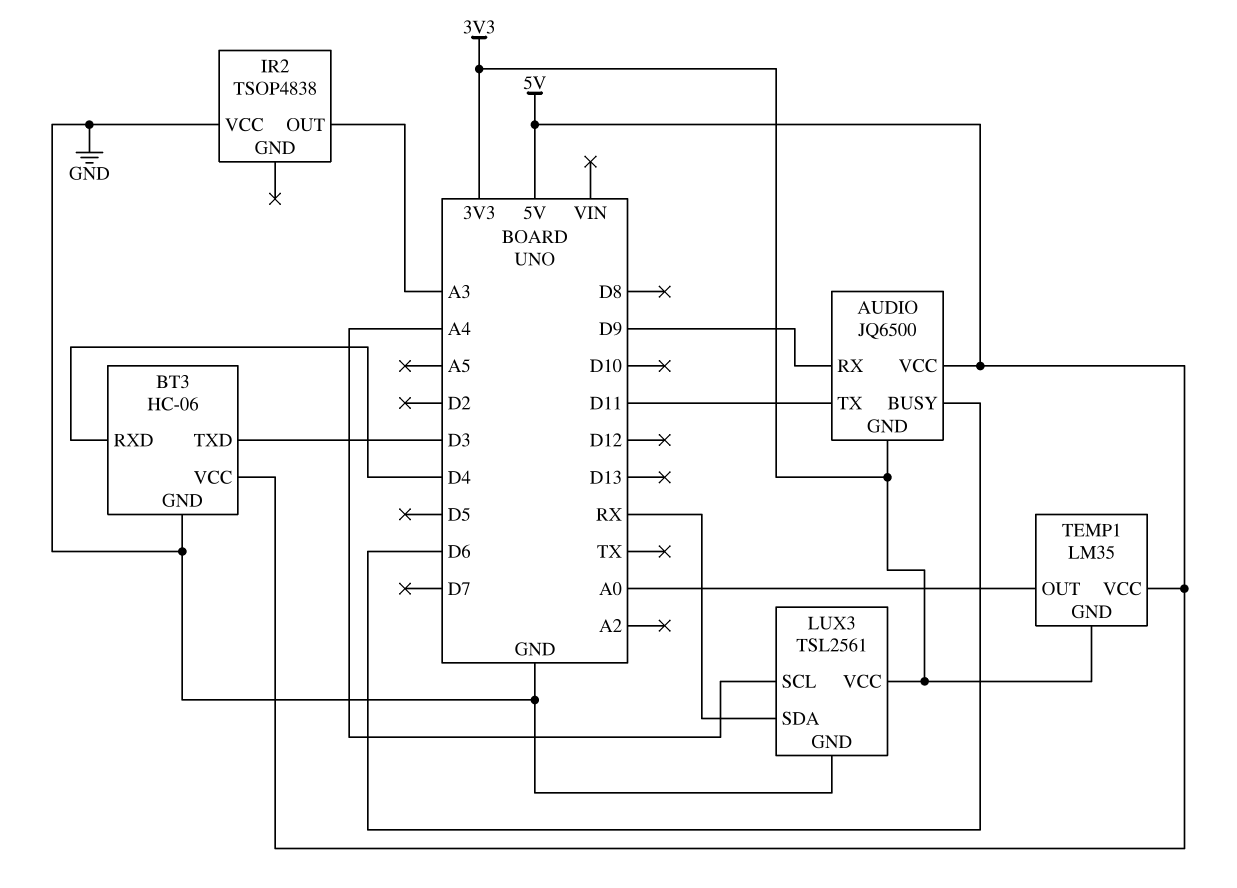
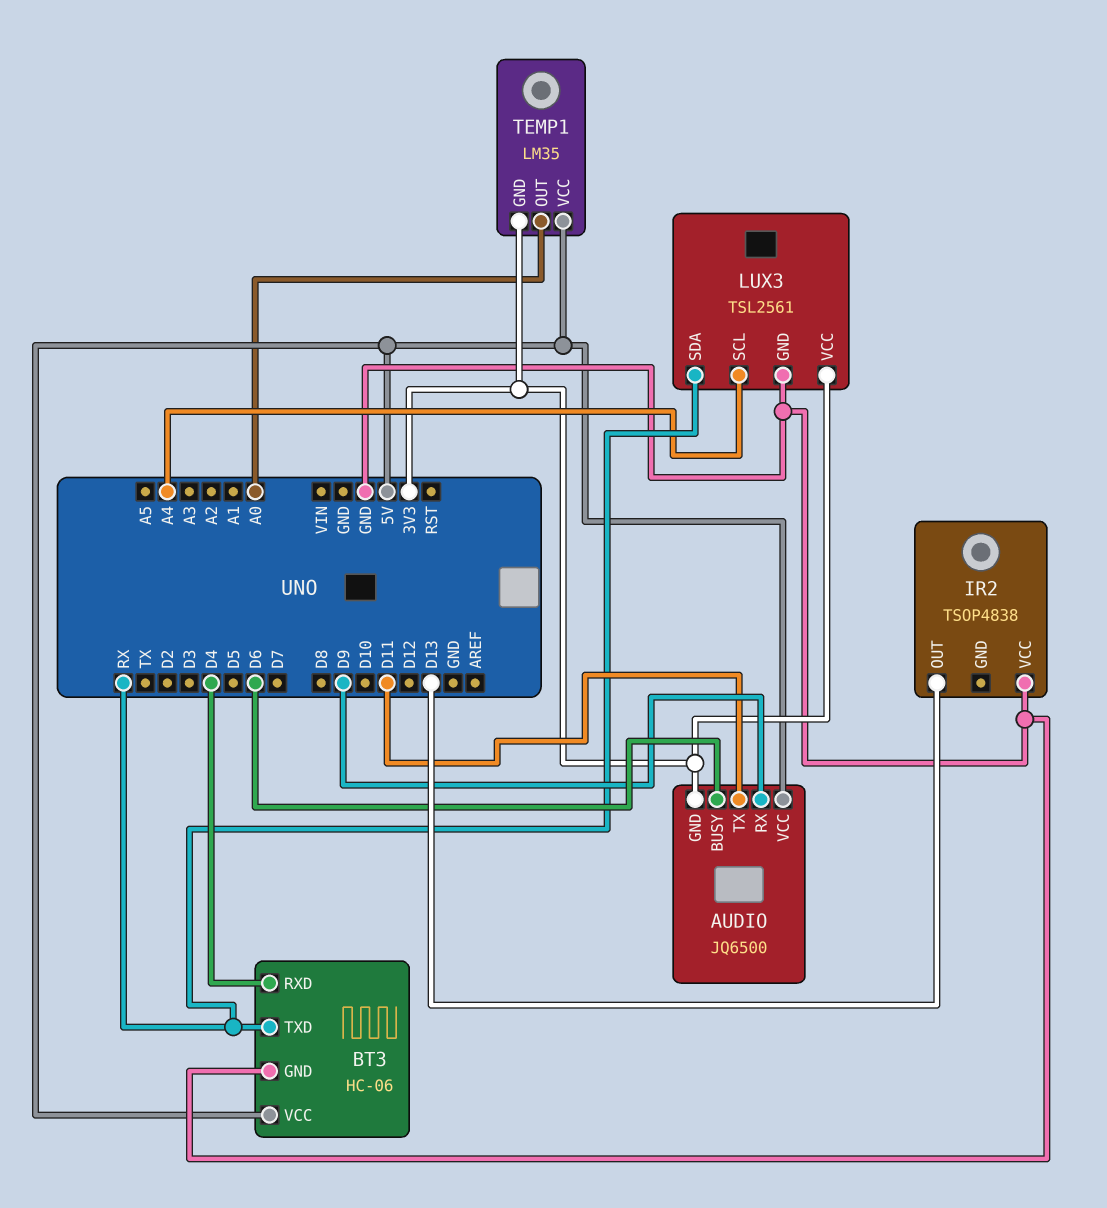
BT3 pin TXD: D3 -> RX
IR2 pin OUT: A3 -> D13

